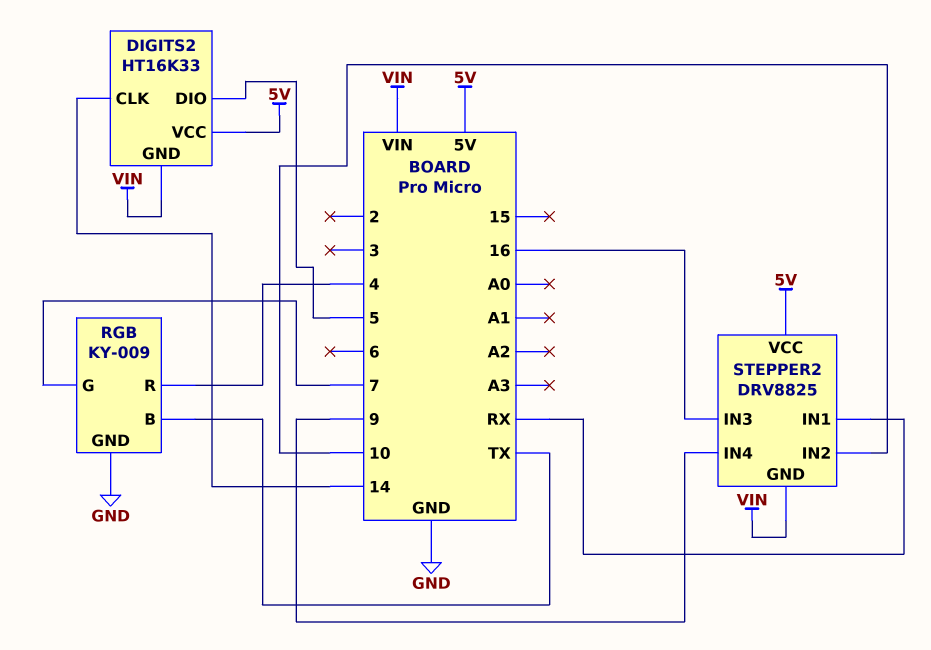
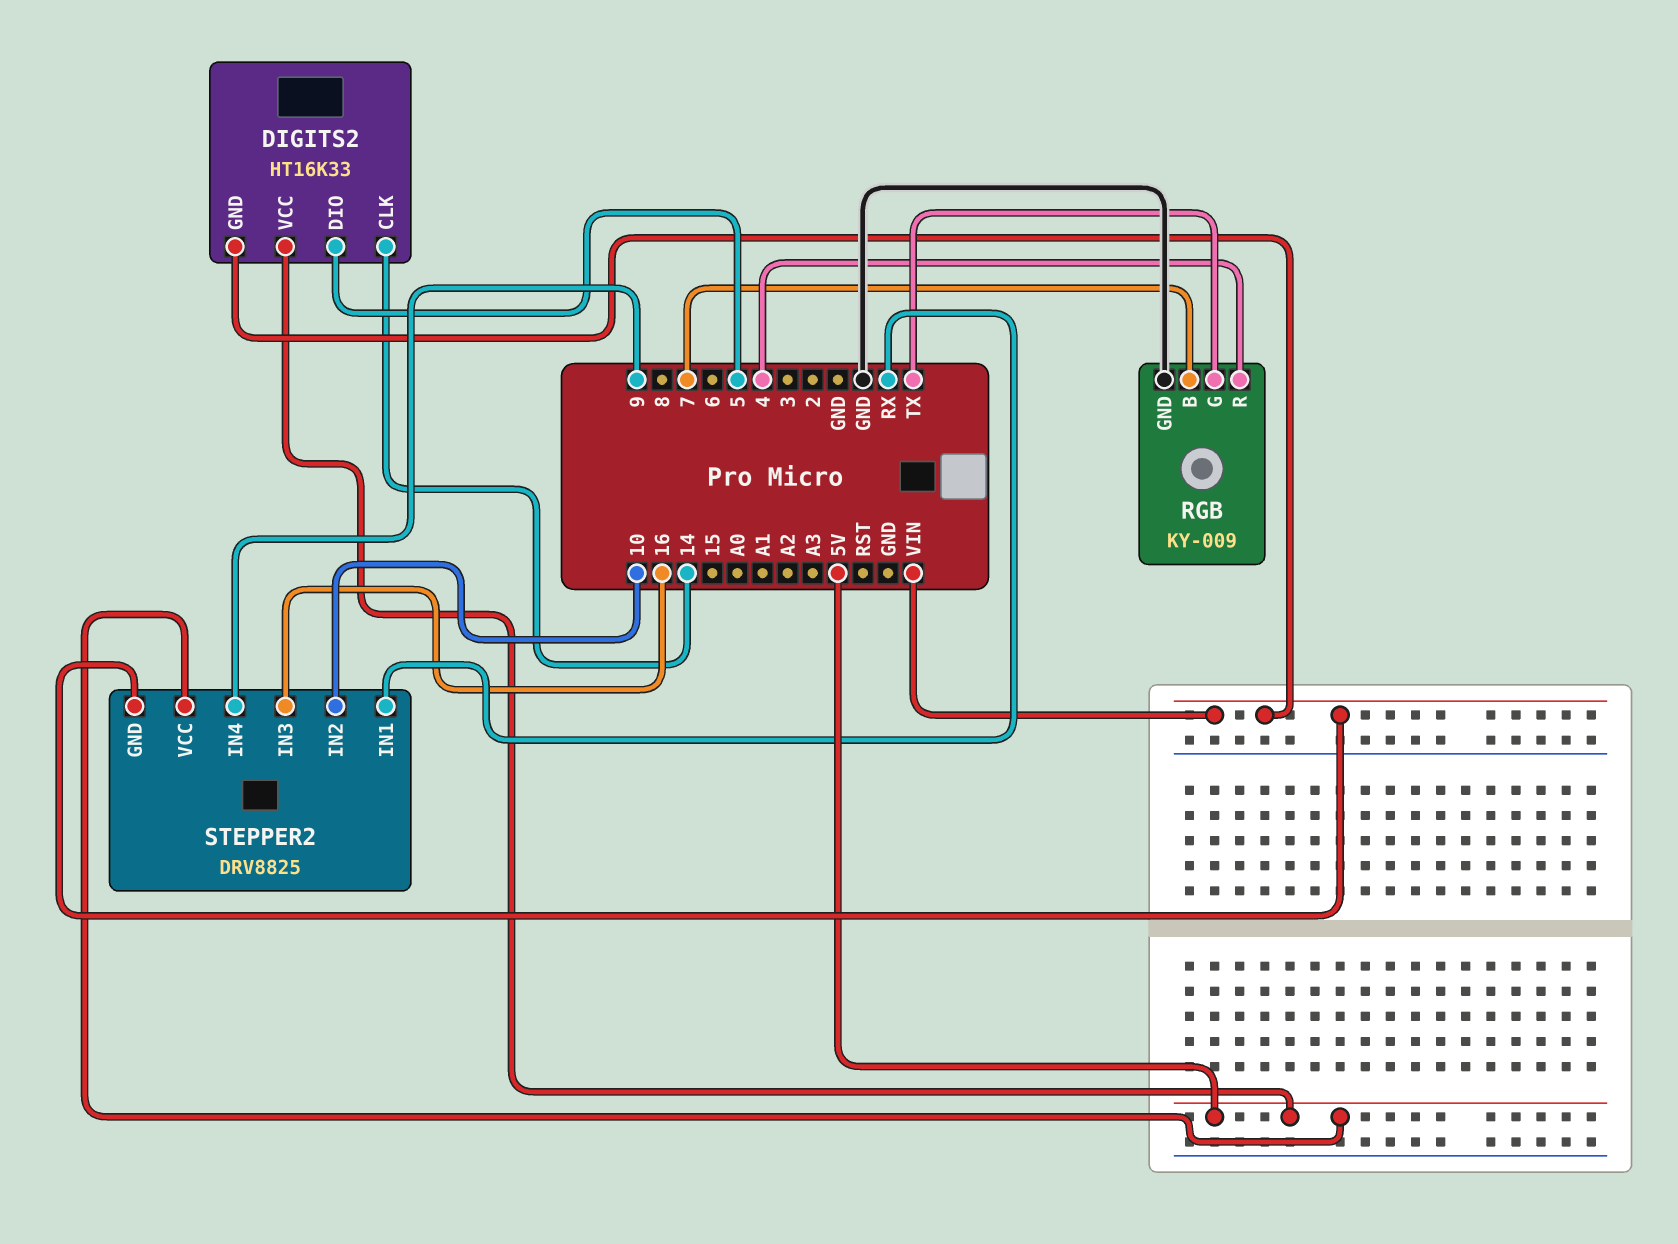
RGB pin B: TX -> 7
RGB pin G: 7 -> TX

